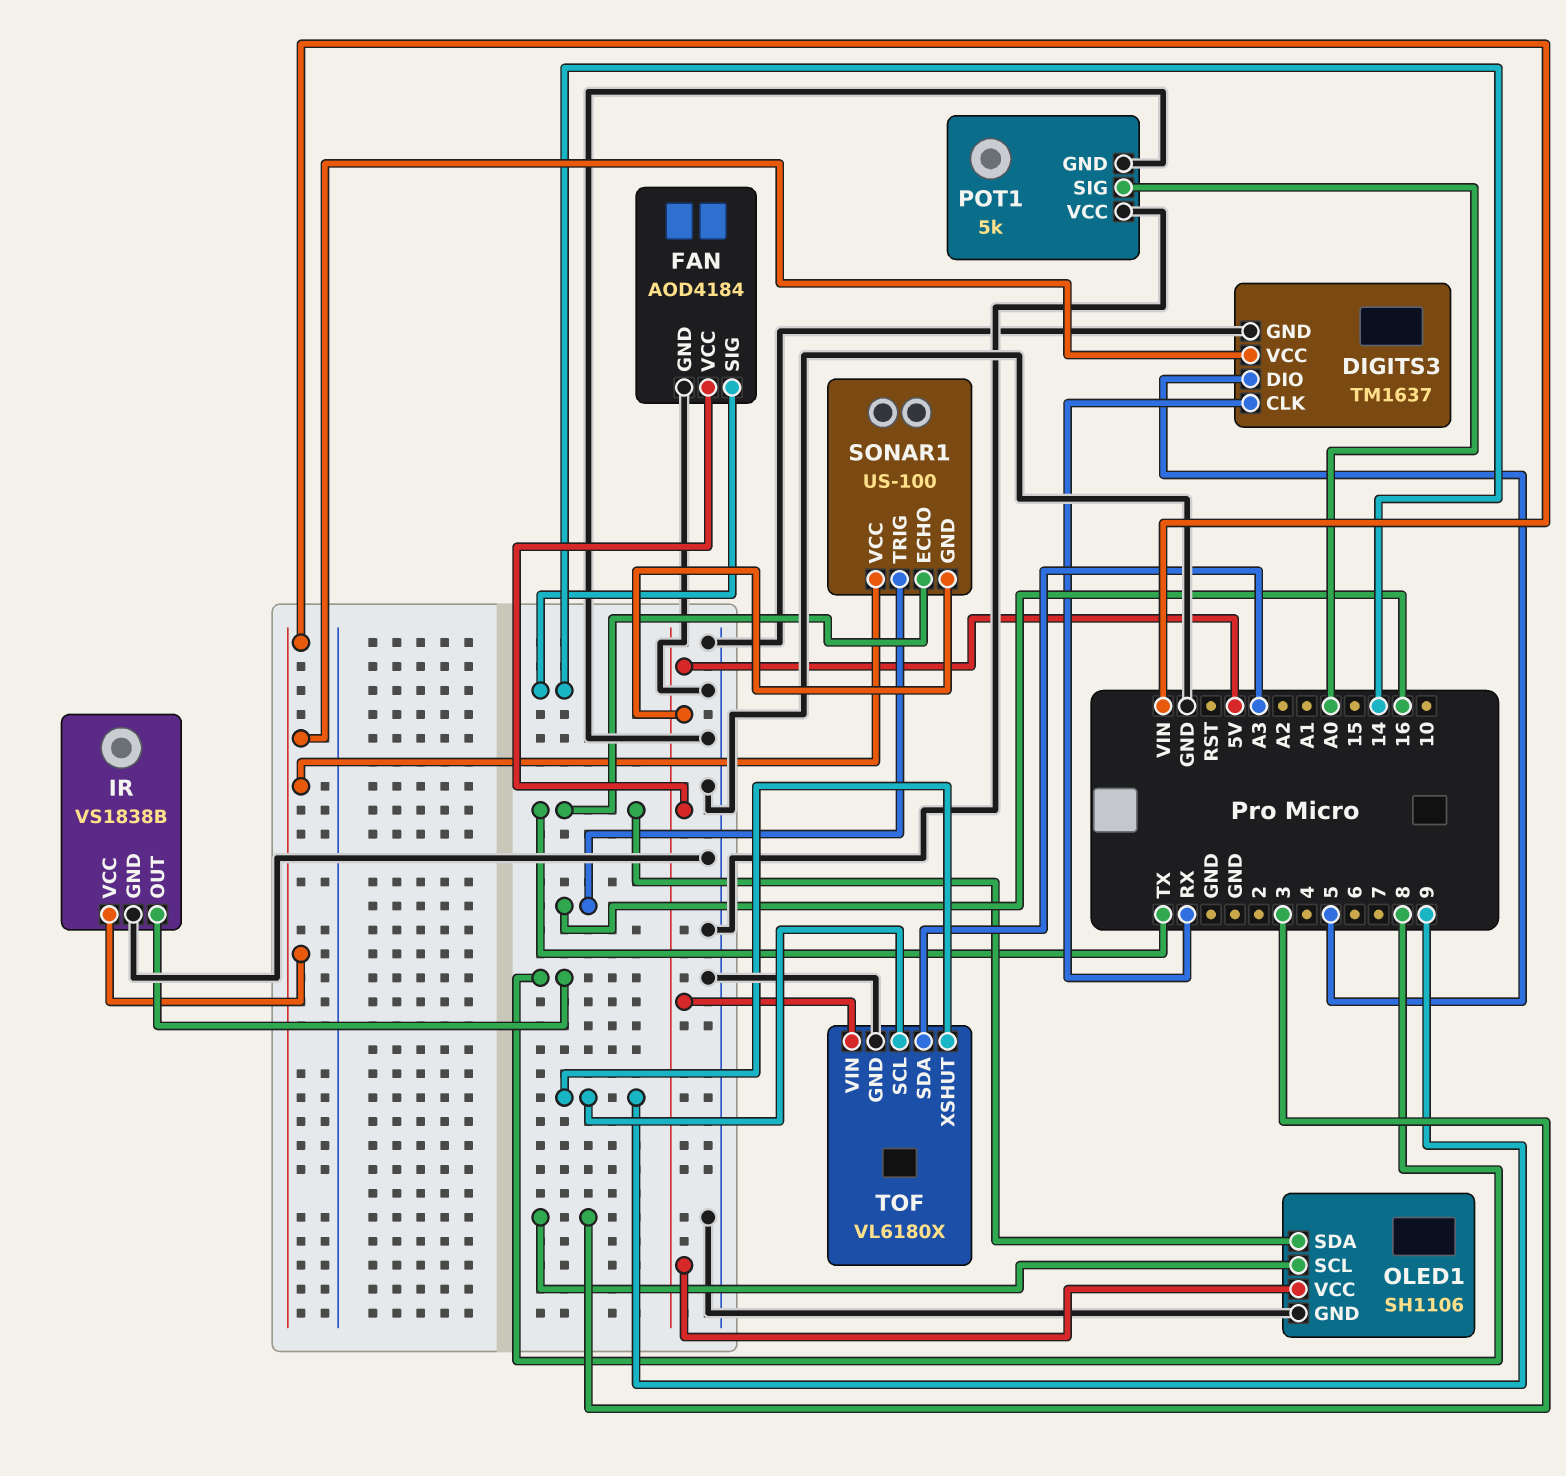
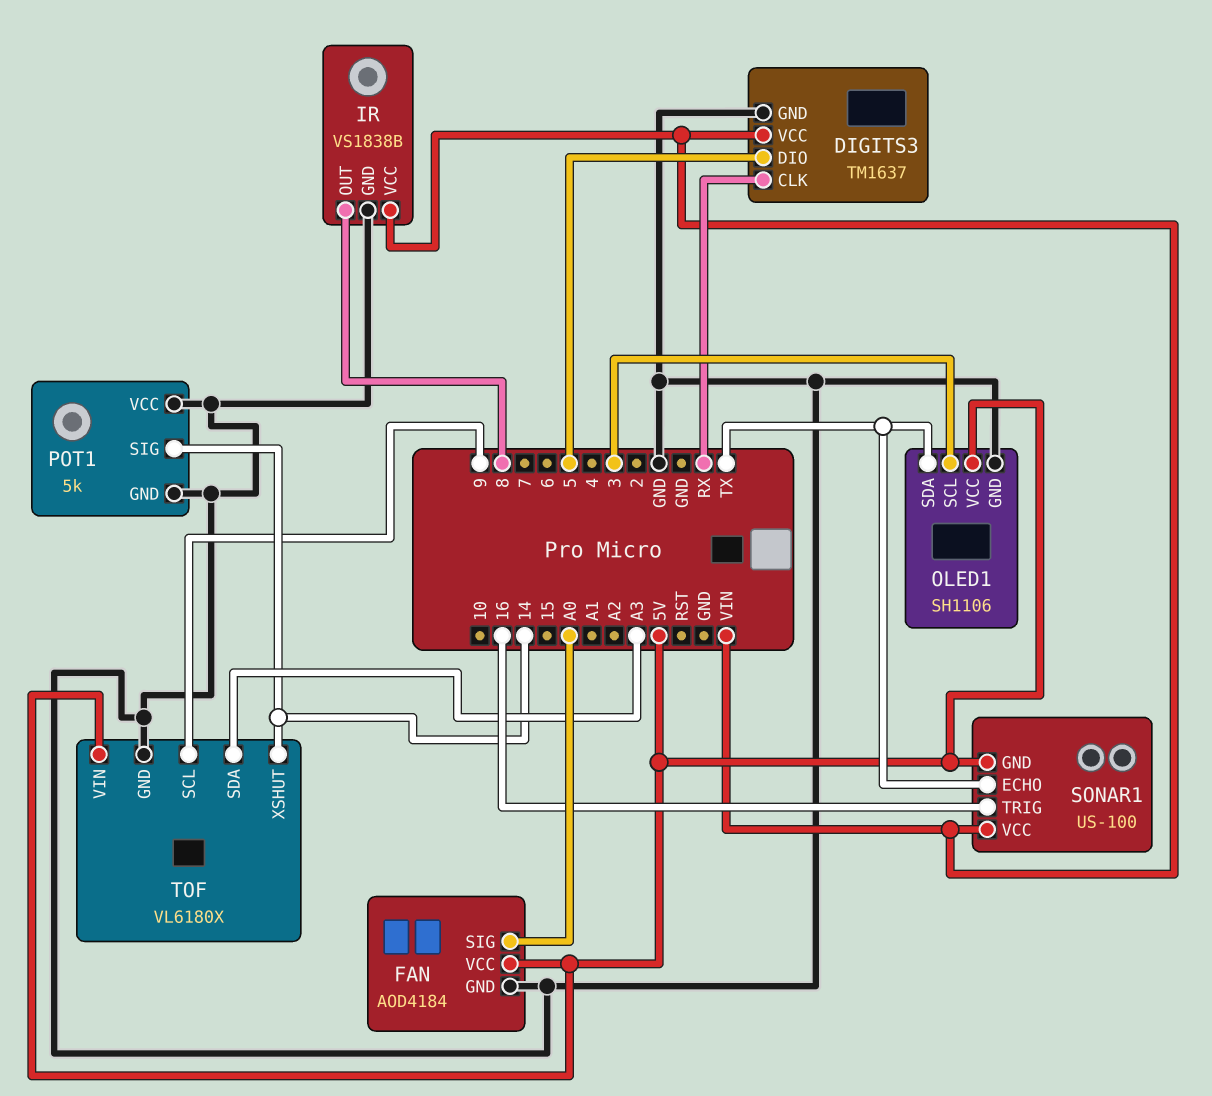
FAN pin SIG: 14 -> A0
POT1 pin SIG: A0 -> 14
TOF pin XSHUT: 9 -> 14

